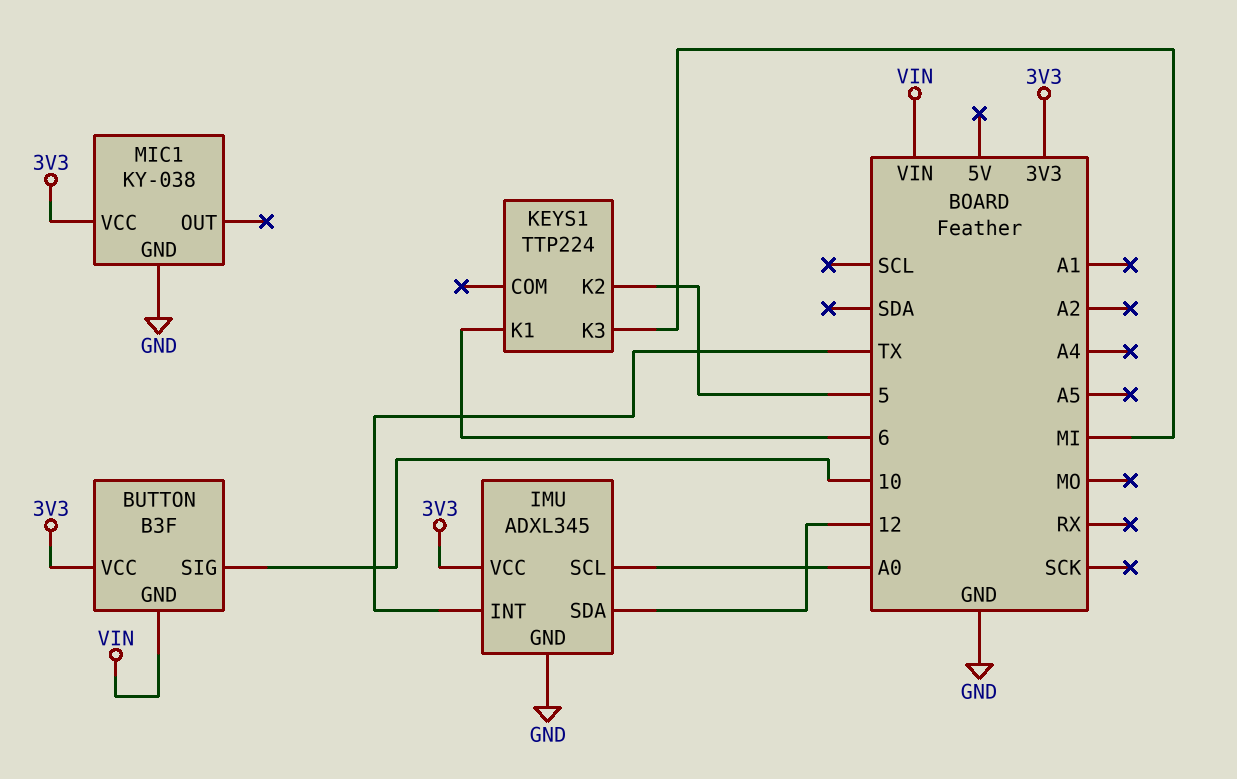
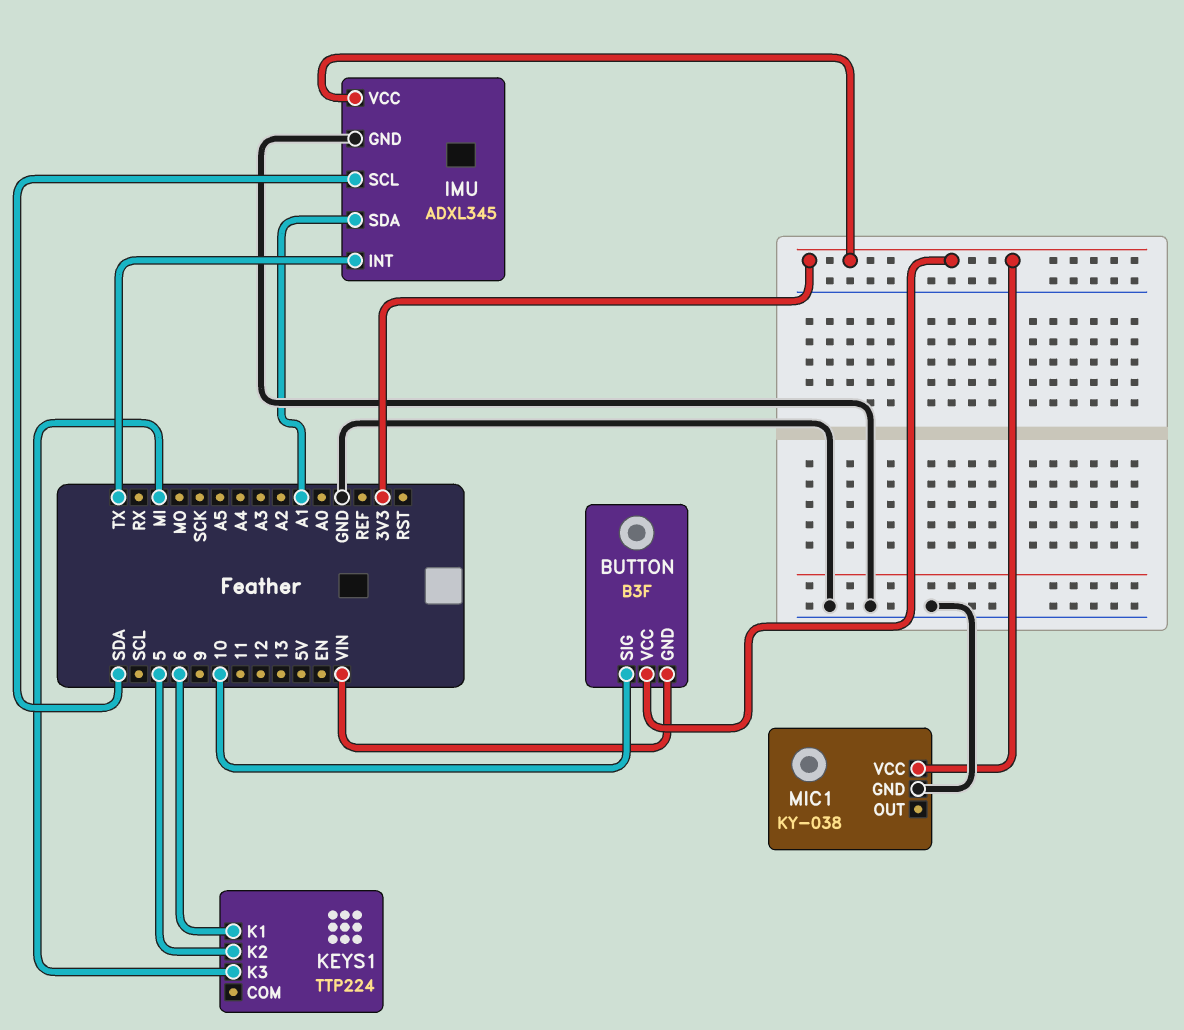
IMU pin SCL: A0 -> SDA
IMU pin SDA: 12 -> A1

